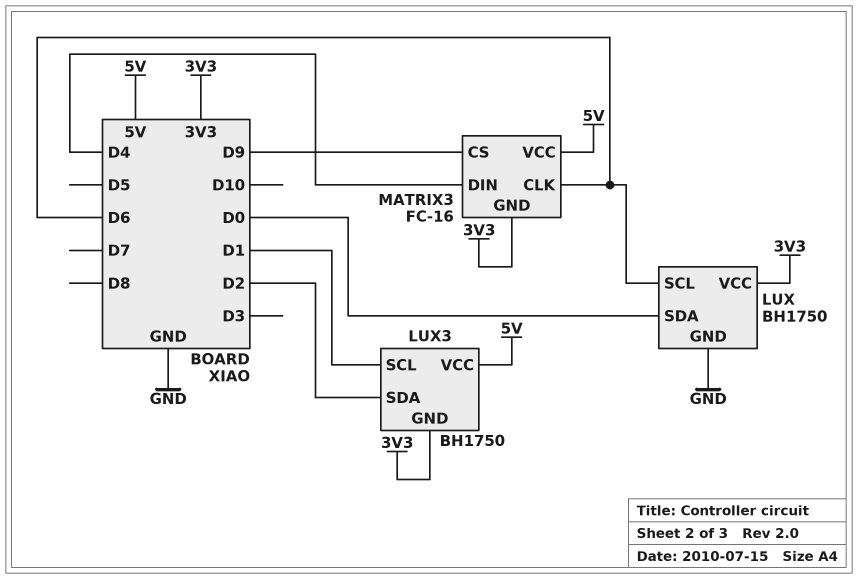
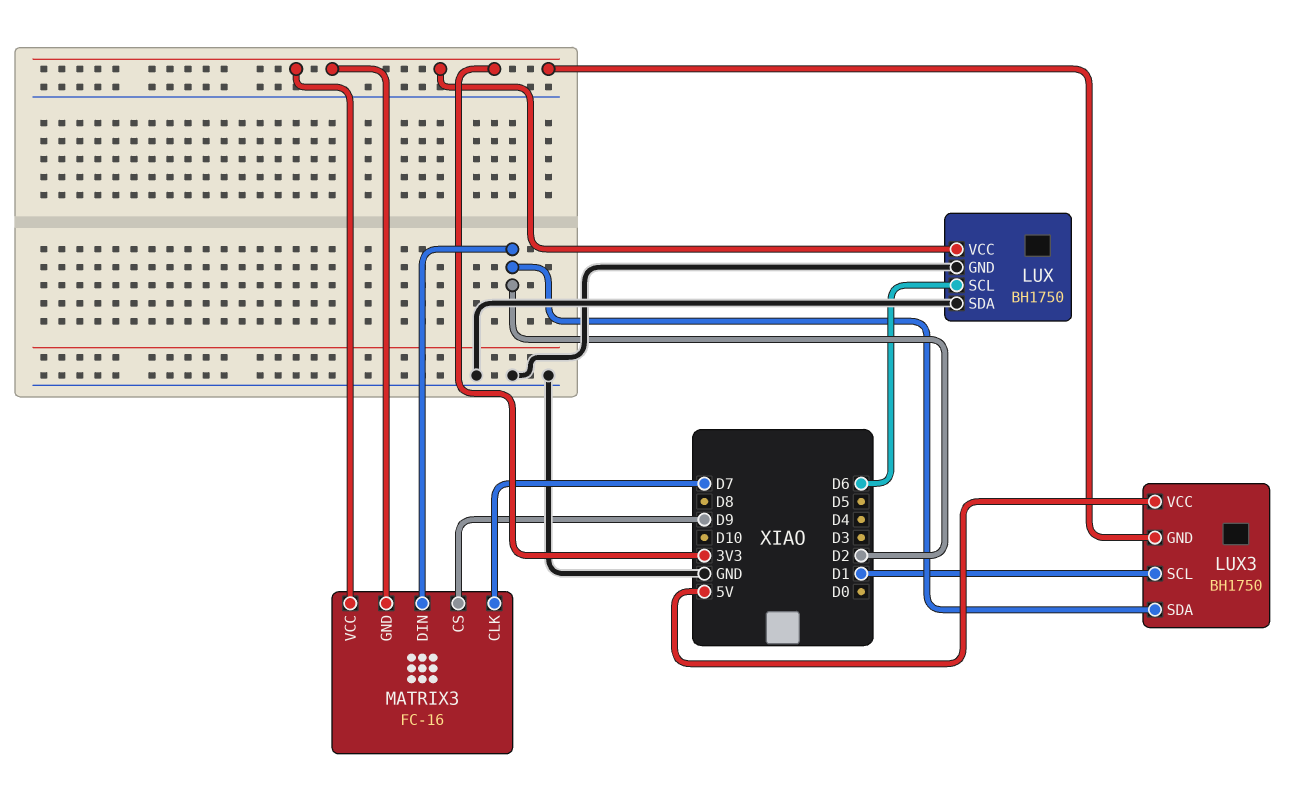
LUX pin SDA: D0 -> GND
MATRIX3 pin CLK: D6 -> D7
MATRIX3 pin DIN: D4 -> D2
MATRIX3 pin VCC: 5V -> 3V3

